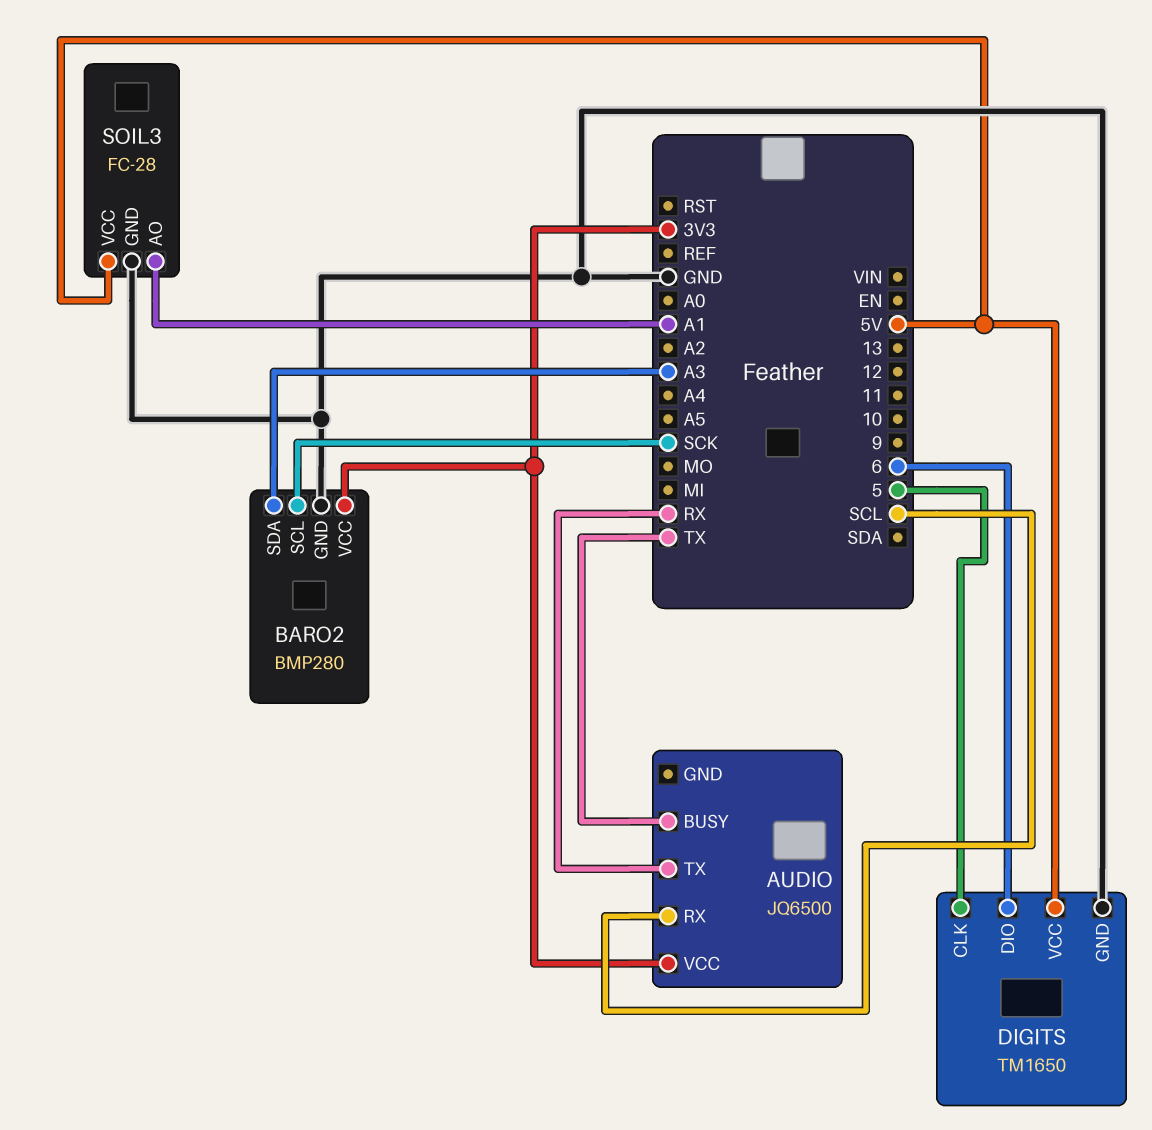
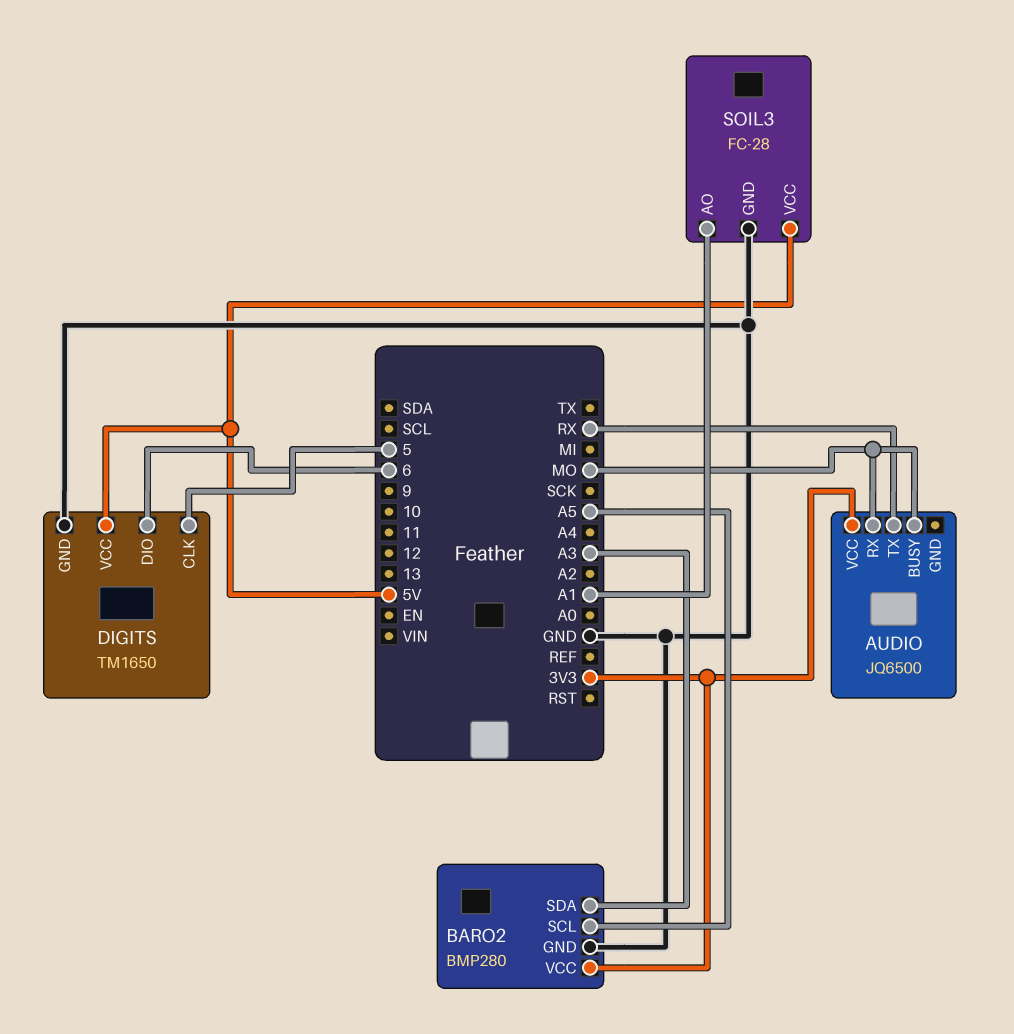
AUDIO pin BUSY: TX -> MO
AUDIO pin RX: SCL -> MO
BARO2 pin SCL: SCK -> A5

